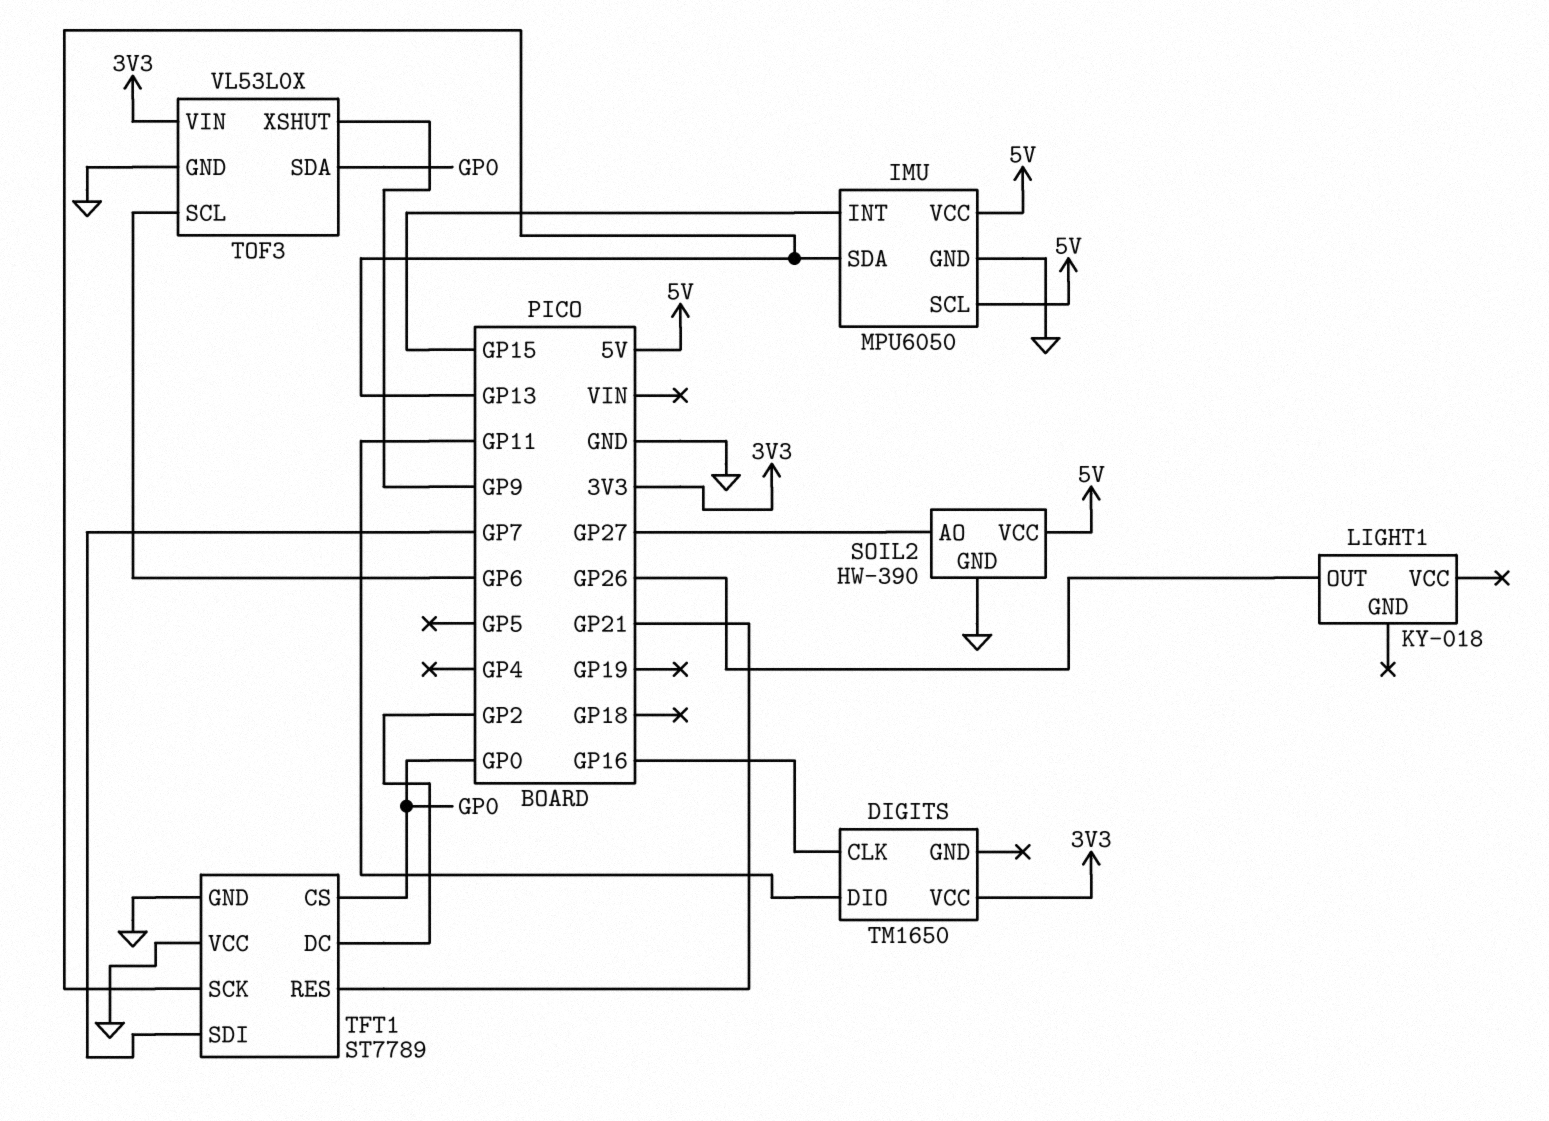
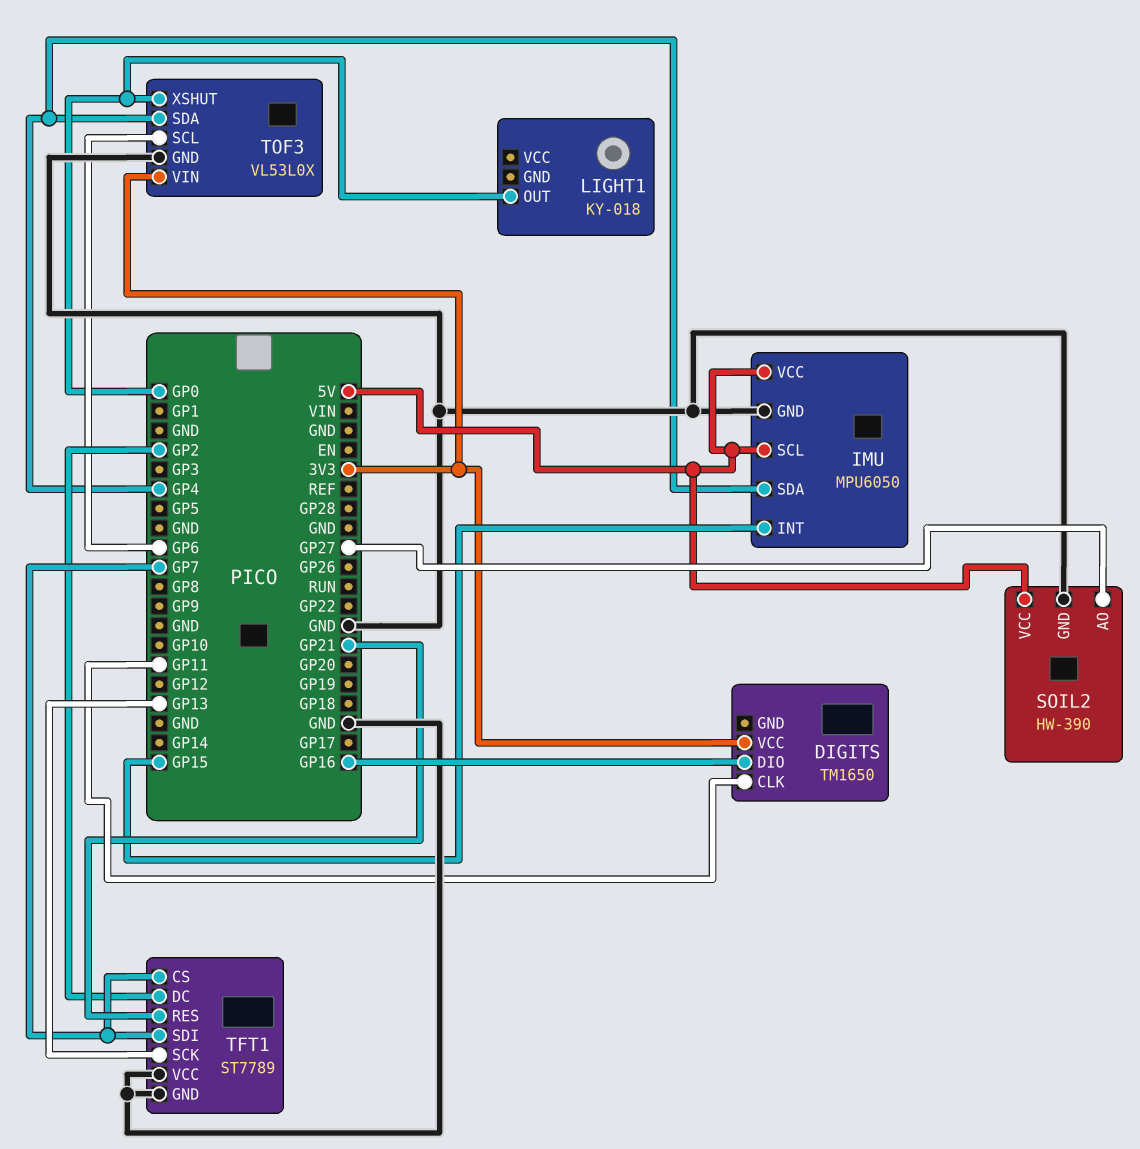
DIGITS pin CLK: GP16 -> GP11
DIGITS pin DIO: GP11 -> GP16
IMU pin SDA: GP13 -> GP4
LIGHT1 pin OUT: GP26 -> GP0
TFT1 pin CS: GP0 -> GP7
TOF3 pin SDA: GP0 -> GP4
TOF3 pin XSHUT: GP9 -> GP0

